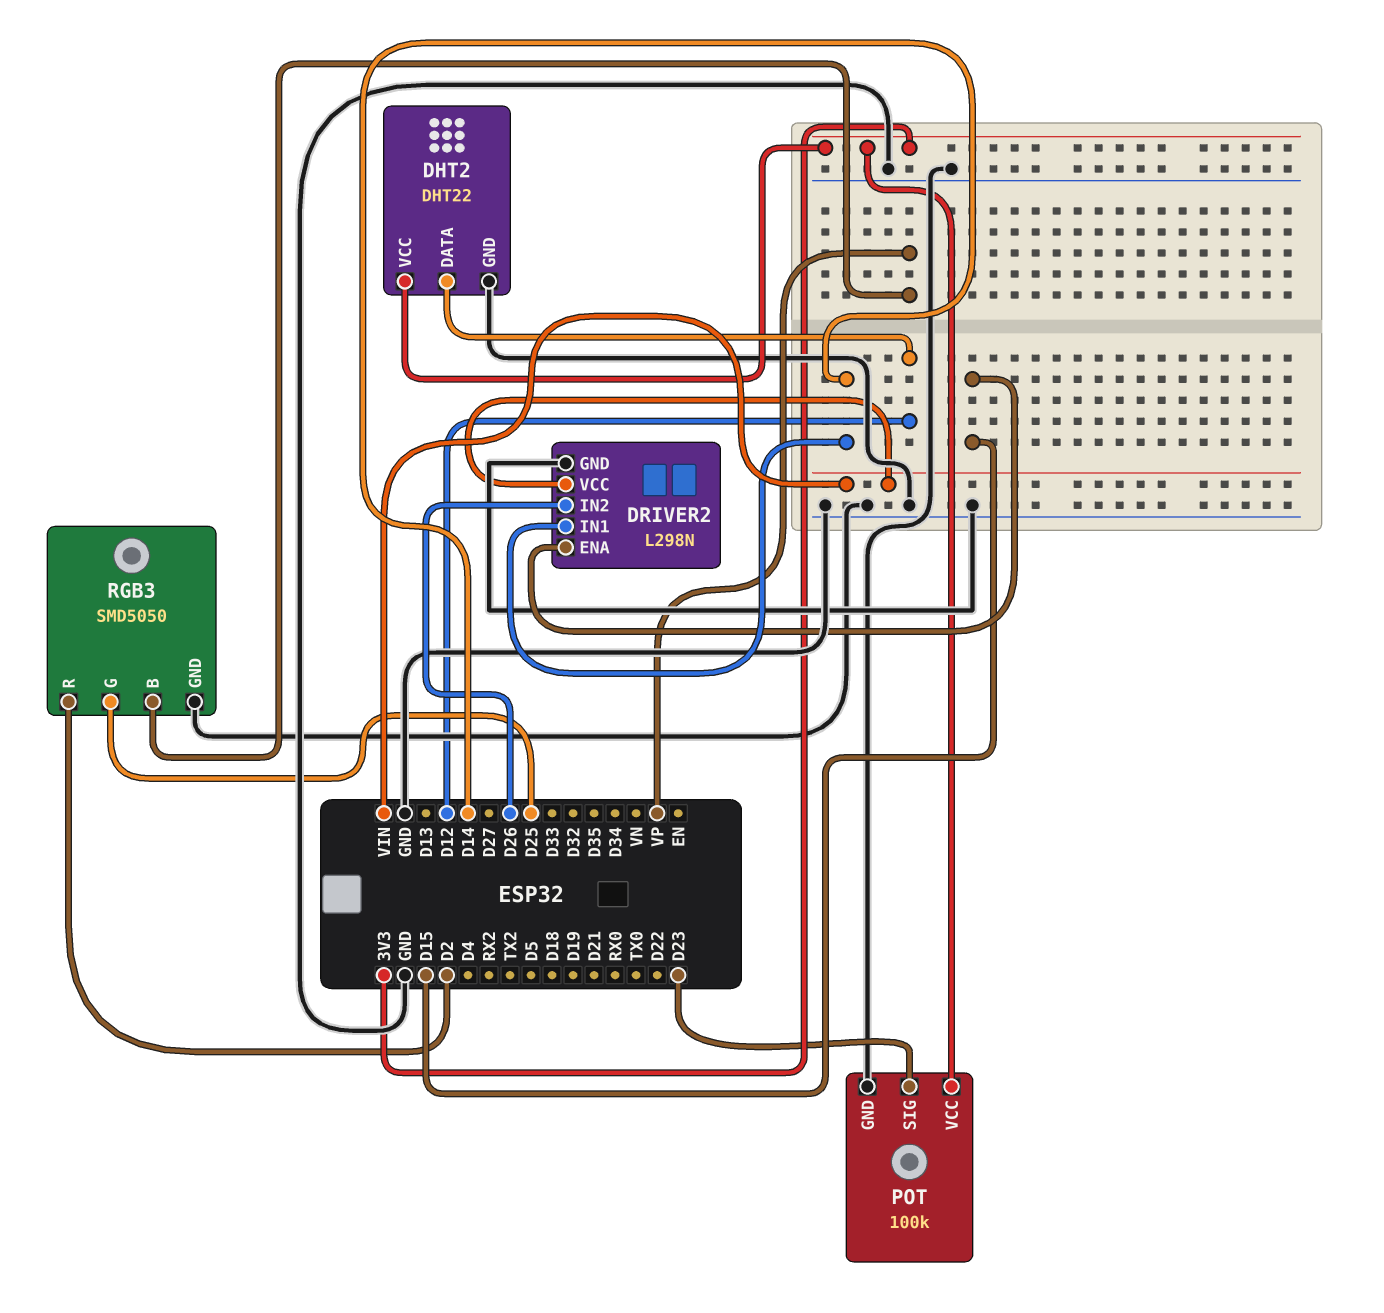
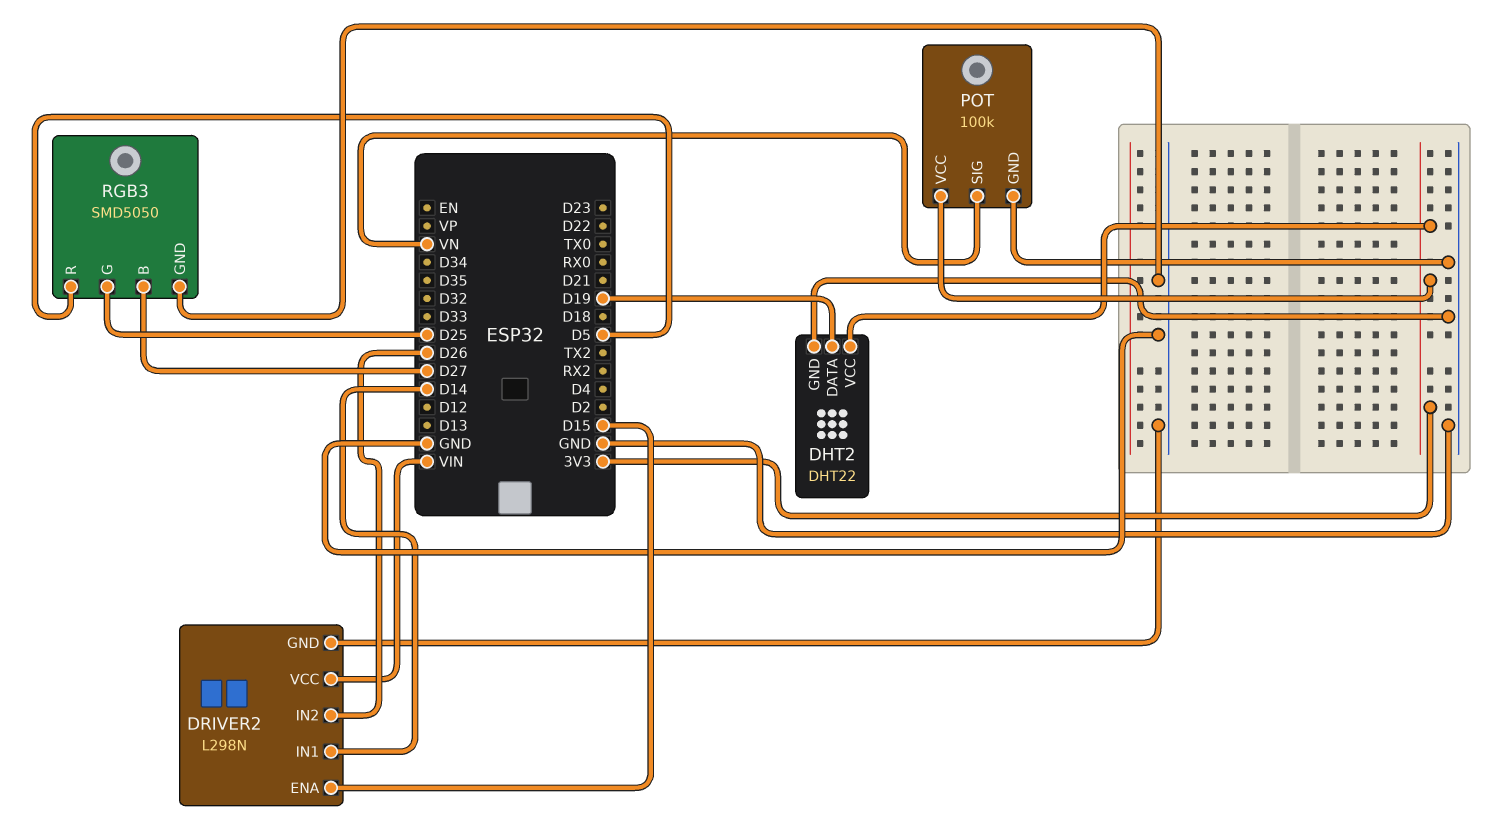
DHT2 pin DATA: D12 -> D19
POT pin SIG: D23 -> VN
RGB3 pin B: VP -> D27
RGB3 pin R: D2 -> D5

